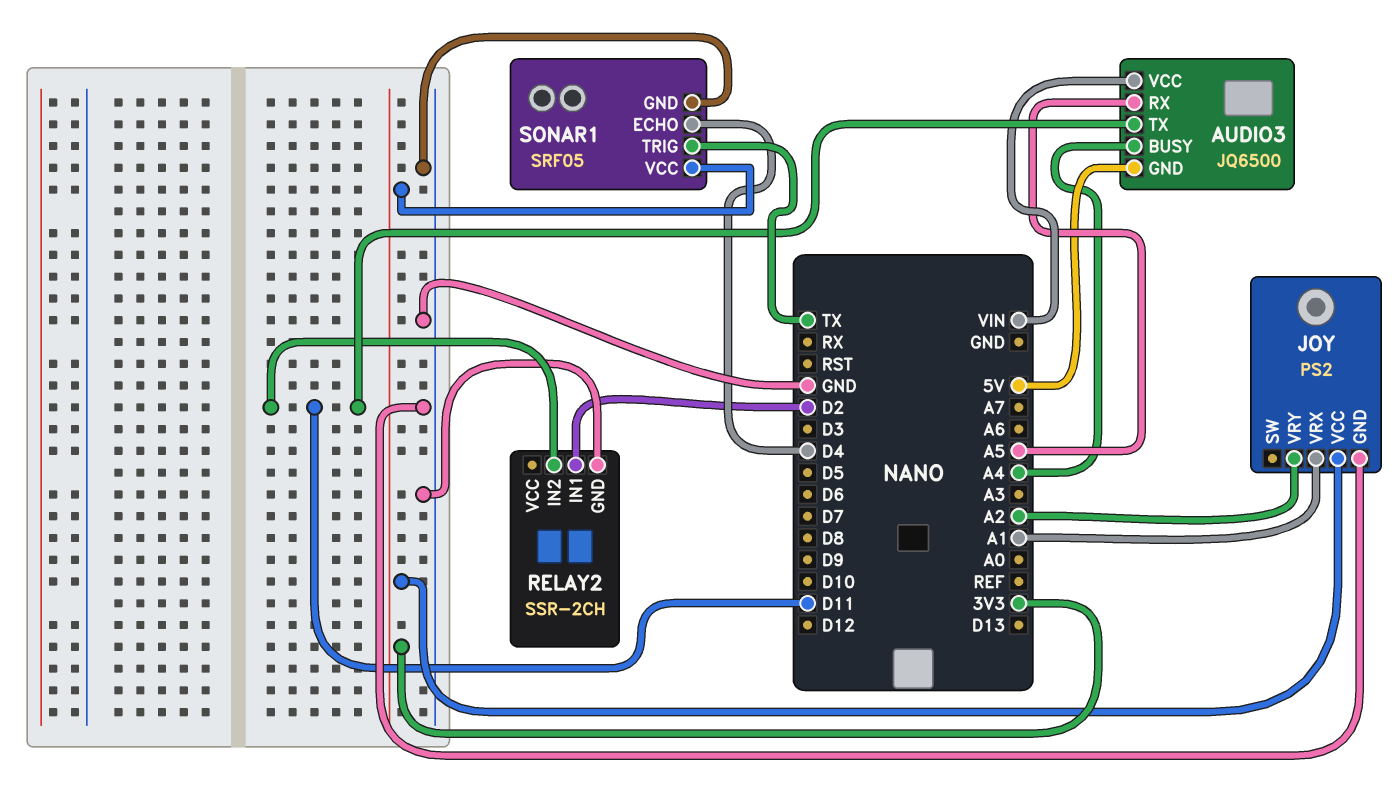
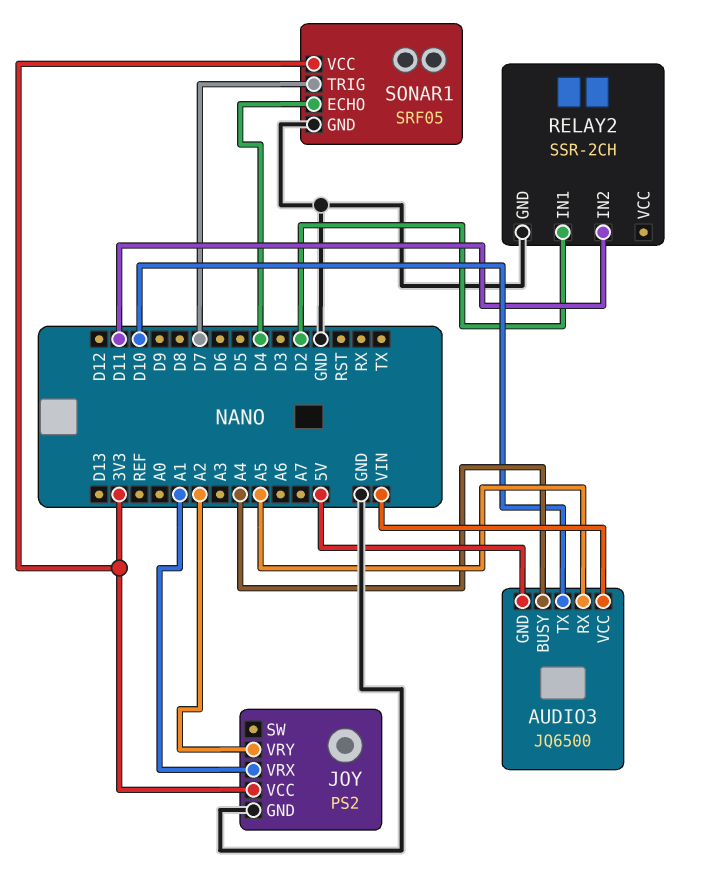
AUDIO3 pin TX: D11 -> D10
SONAR1 pin TRIG: TX -> D7

